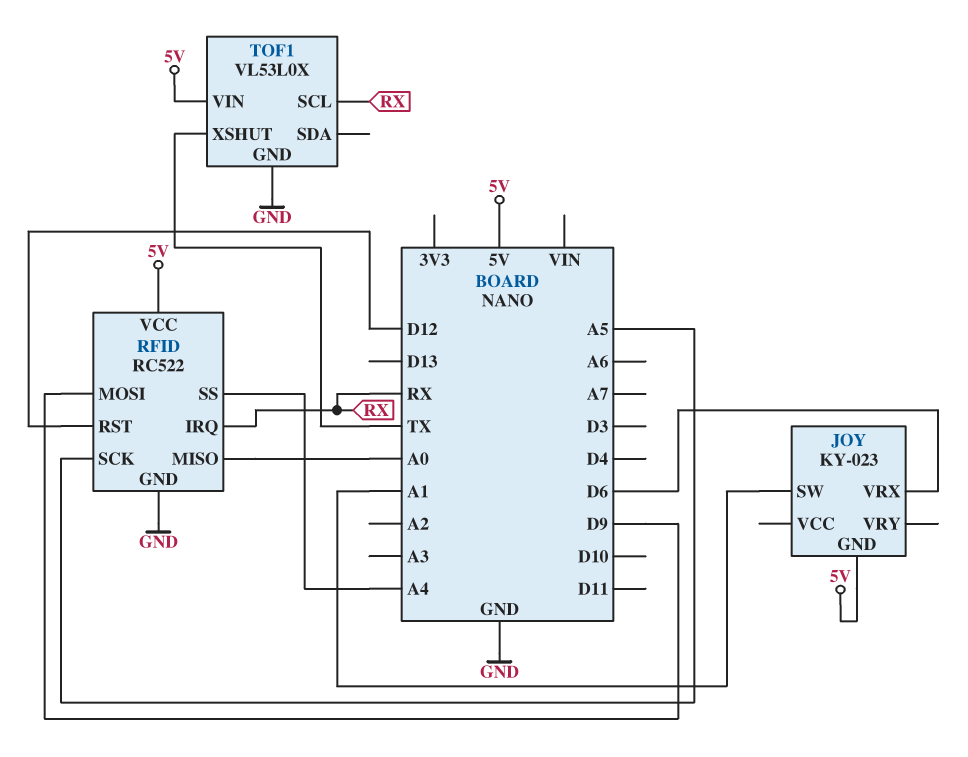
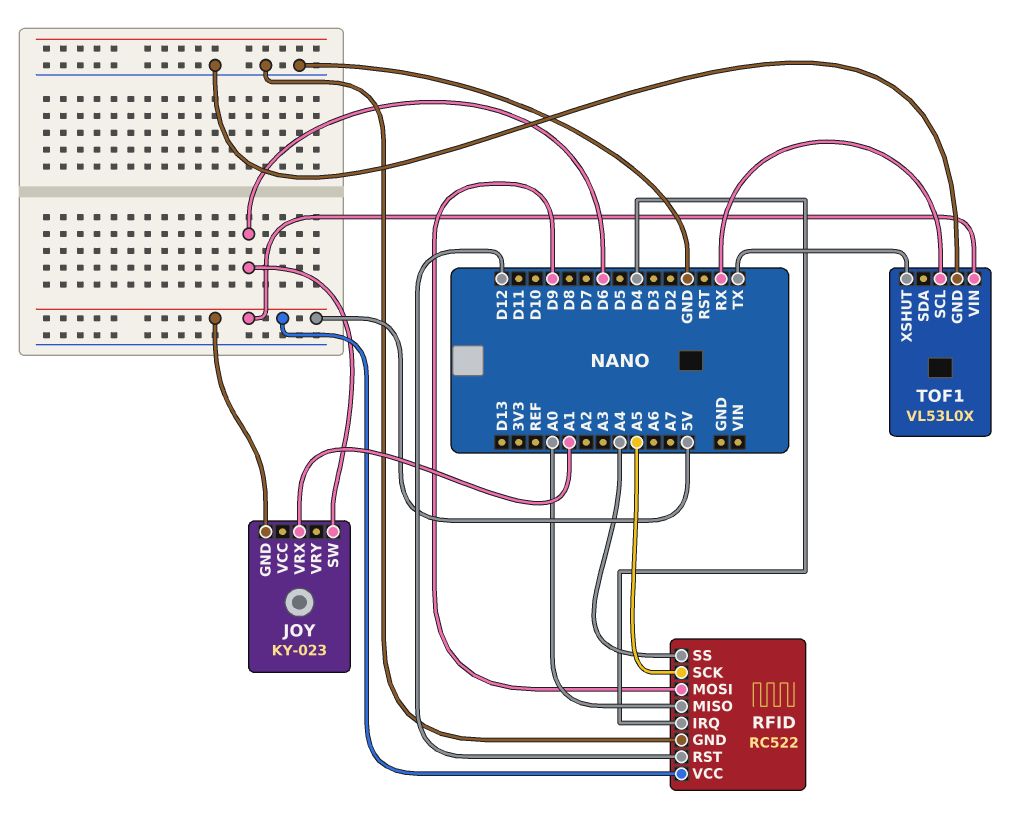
JOY pin SW: A1 -> D6
JOY pin VRX: D6 -> A1
RFID pin IRQ: RX -> D4

